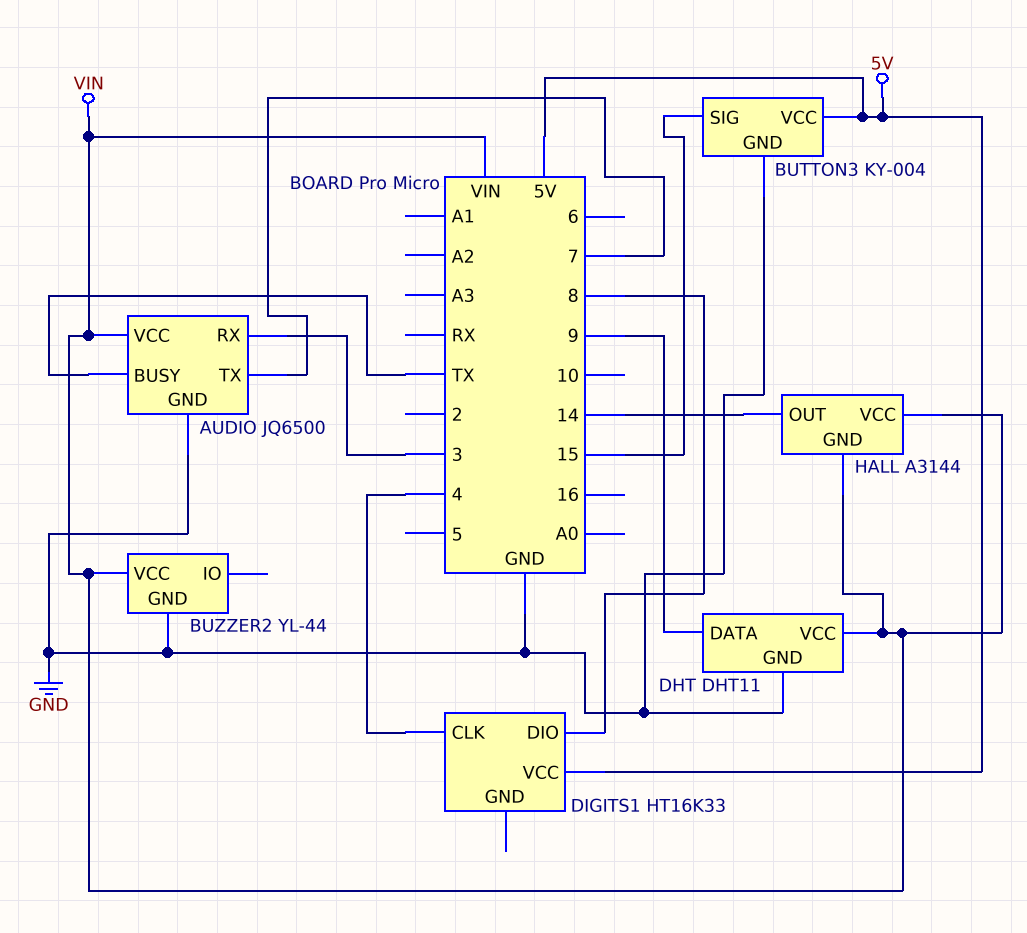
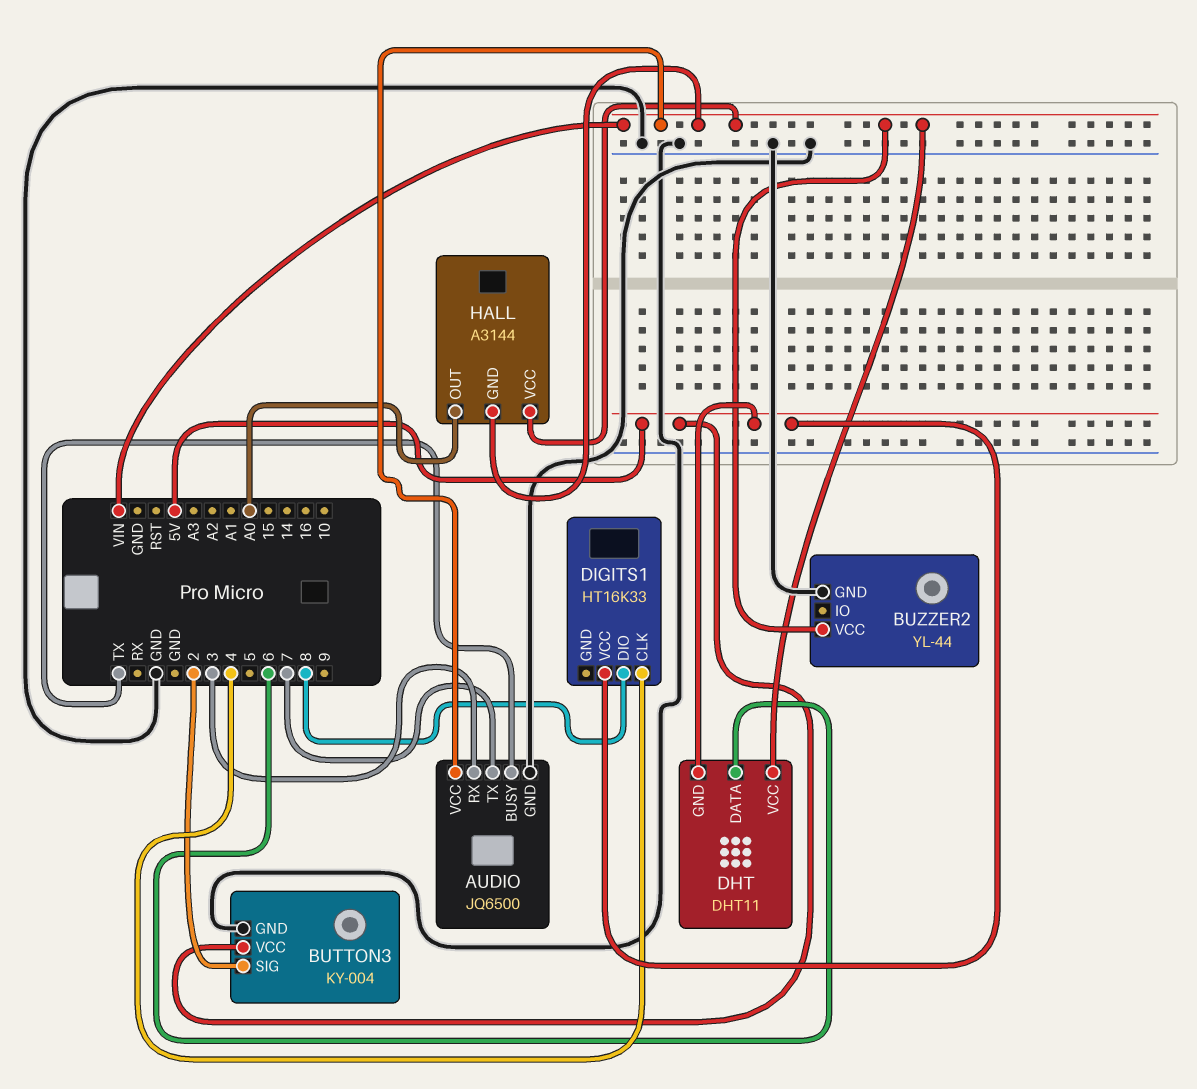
BUTTON3 pin SIG: 15 -> 2
DHT pin DATA: 9 -> 6
DHT pin GND: GND -> 5V
HALL pin OUT: 14 -> A0

